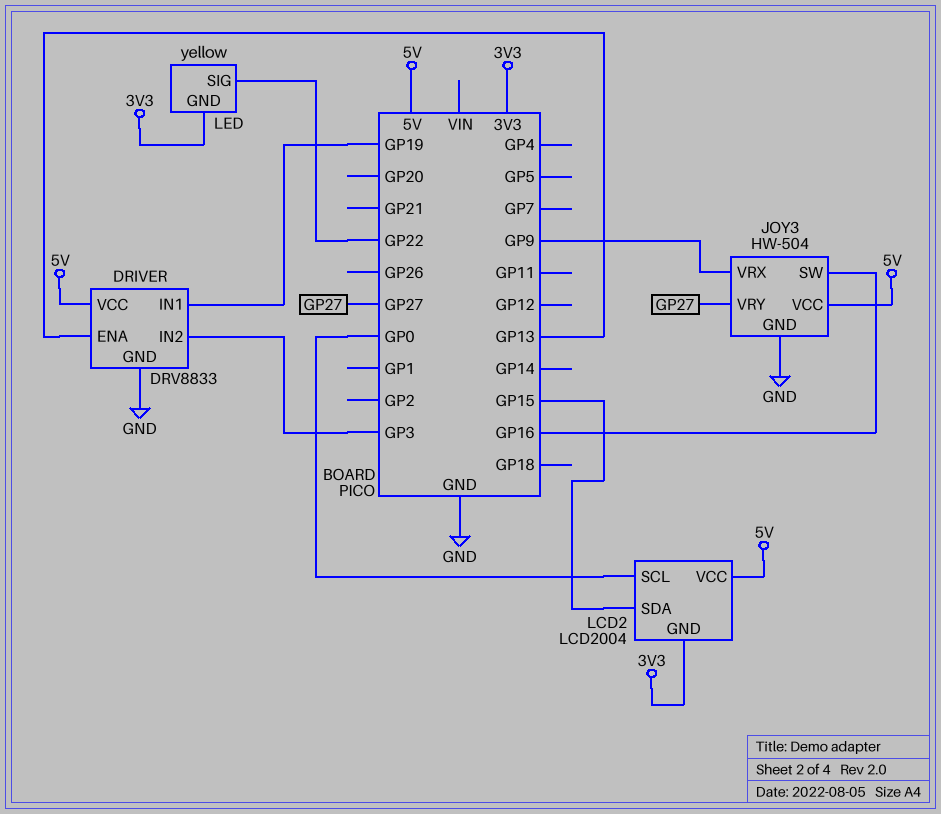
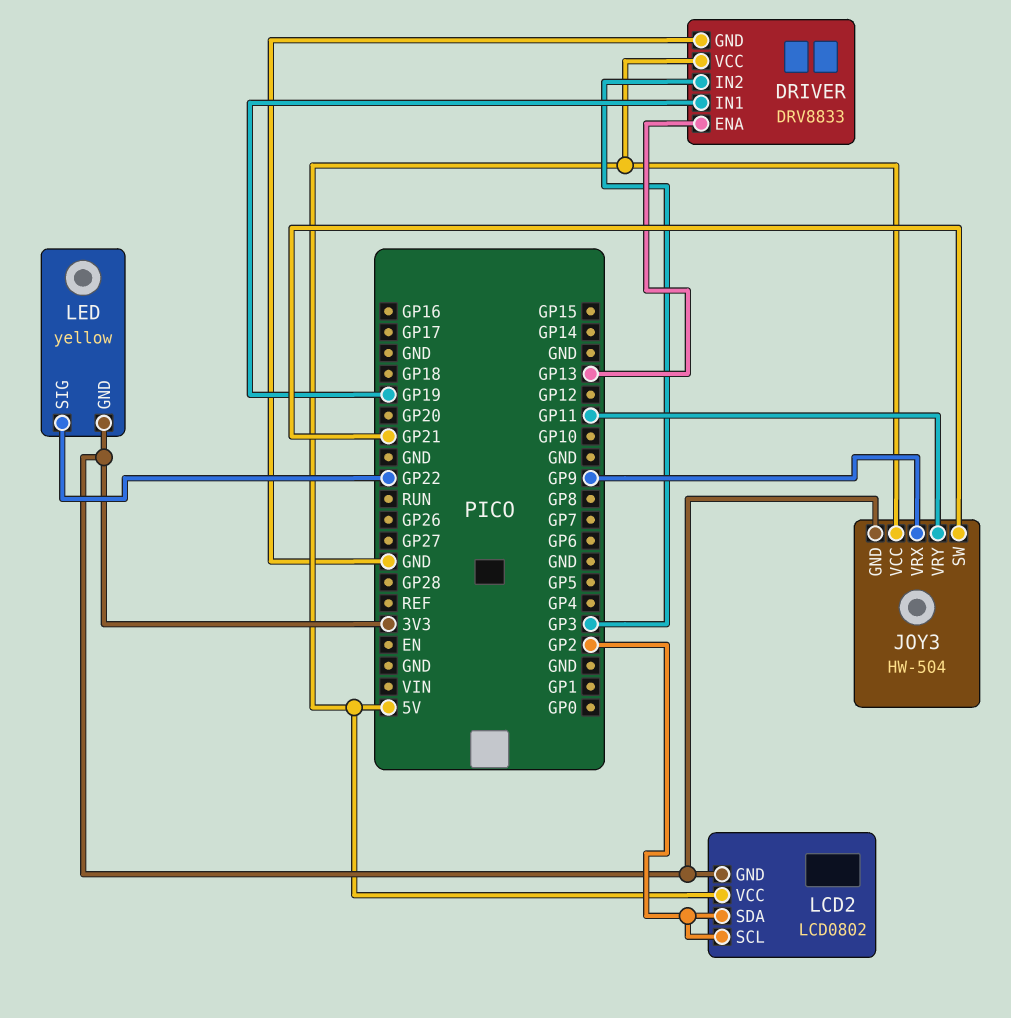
JOY3 pin GND: GND -> 3V3
JOY3 pin SW: GP16 -> GP21
JOY3 pin VRY: GP27 -> GP11
LCD2: LCD2004 -> LCD0802
LCD2 pin SCL: GP0 -> GP2
LCD2 pin SDA: GP15 -> GP2

